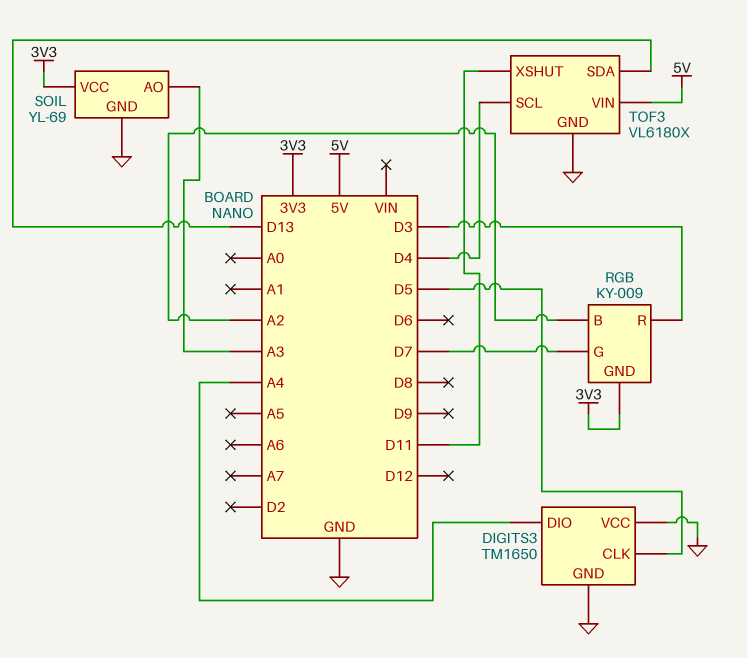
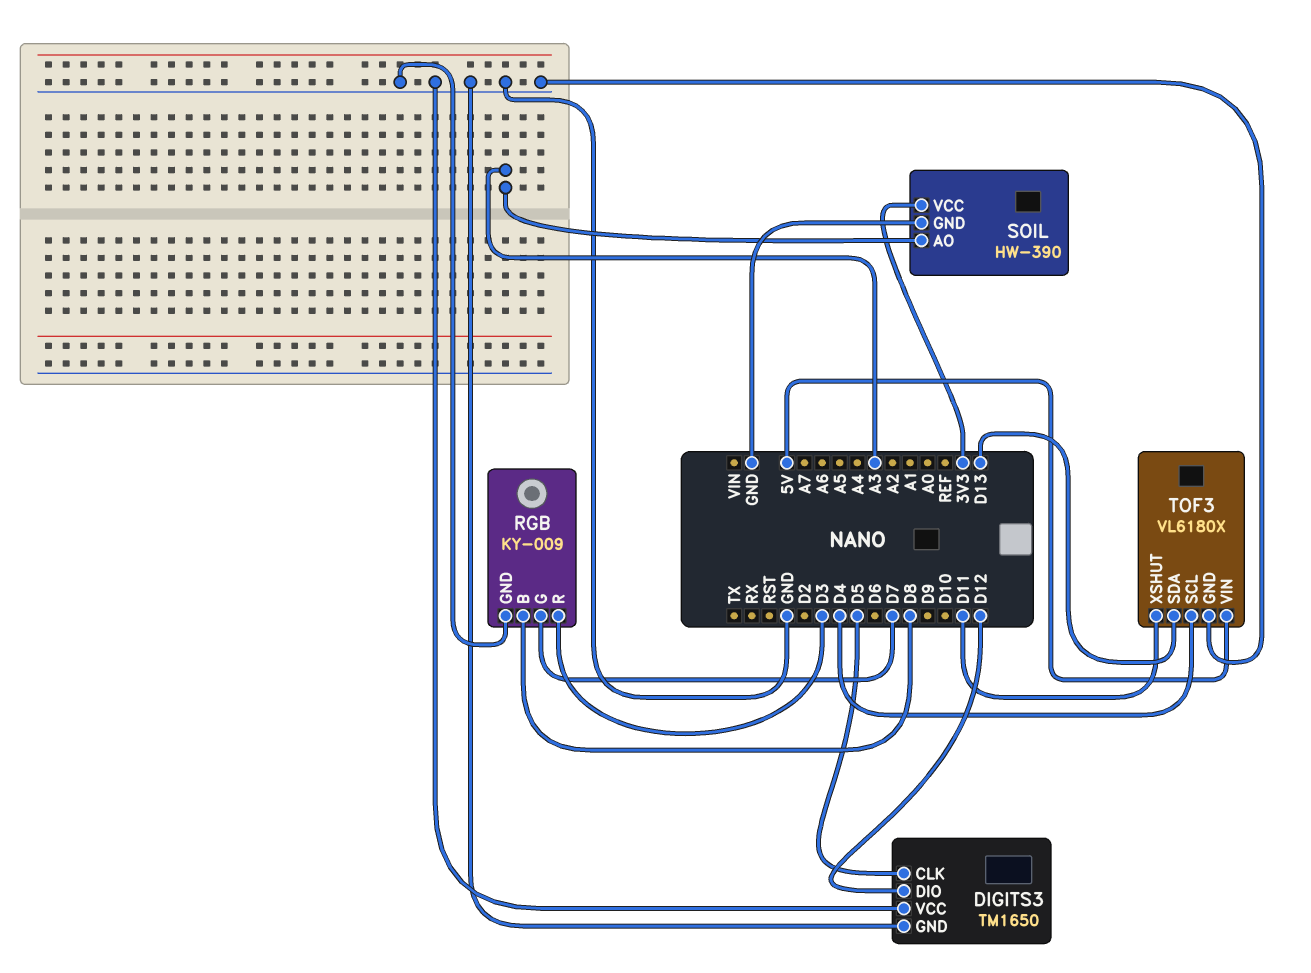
DIGITS3 pin DIO: A4 -> D12
RGB pin B: A2 -> D8
RGB pin GND: 3V3 -> GND
SOIL: YL-69 -> HW-390

